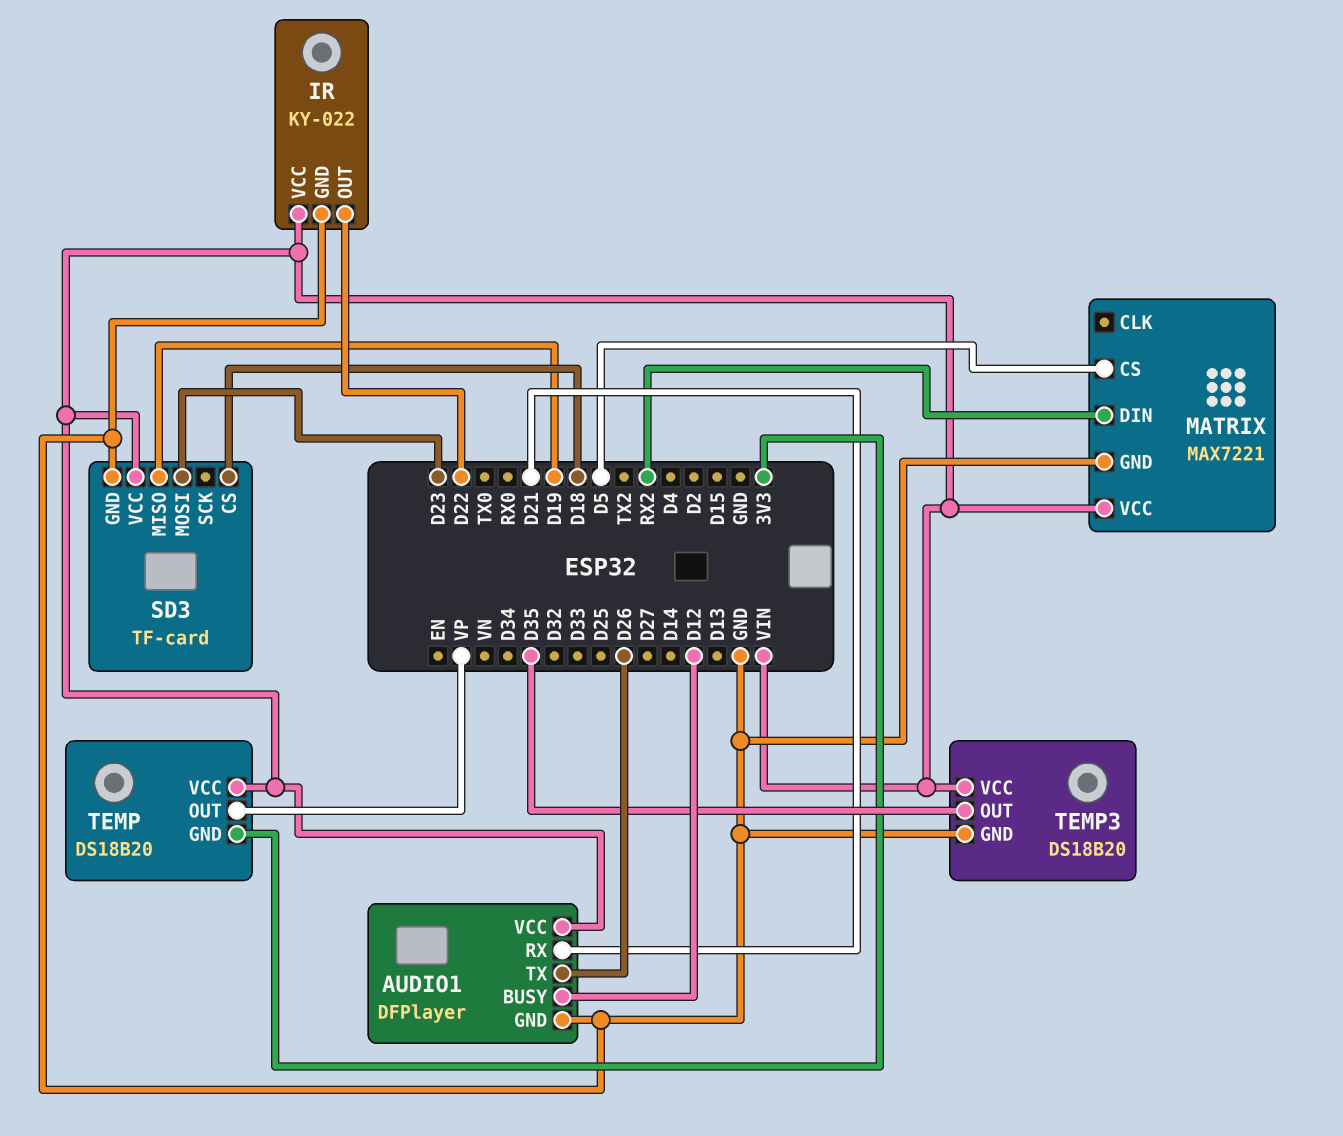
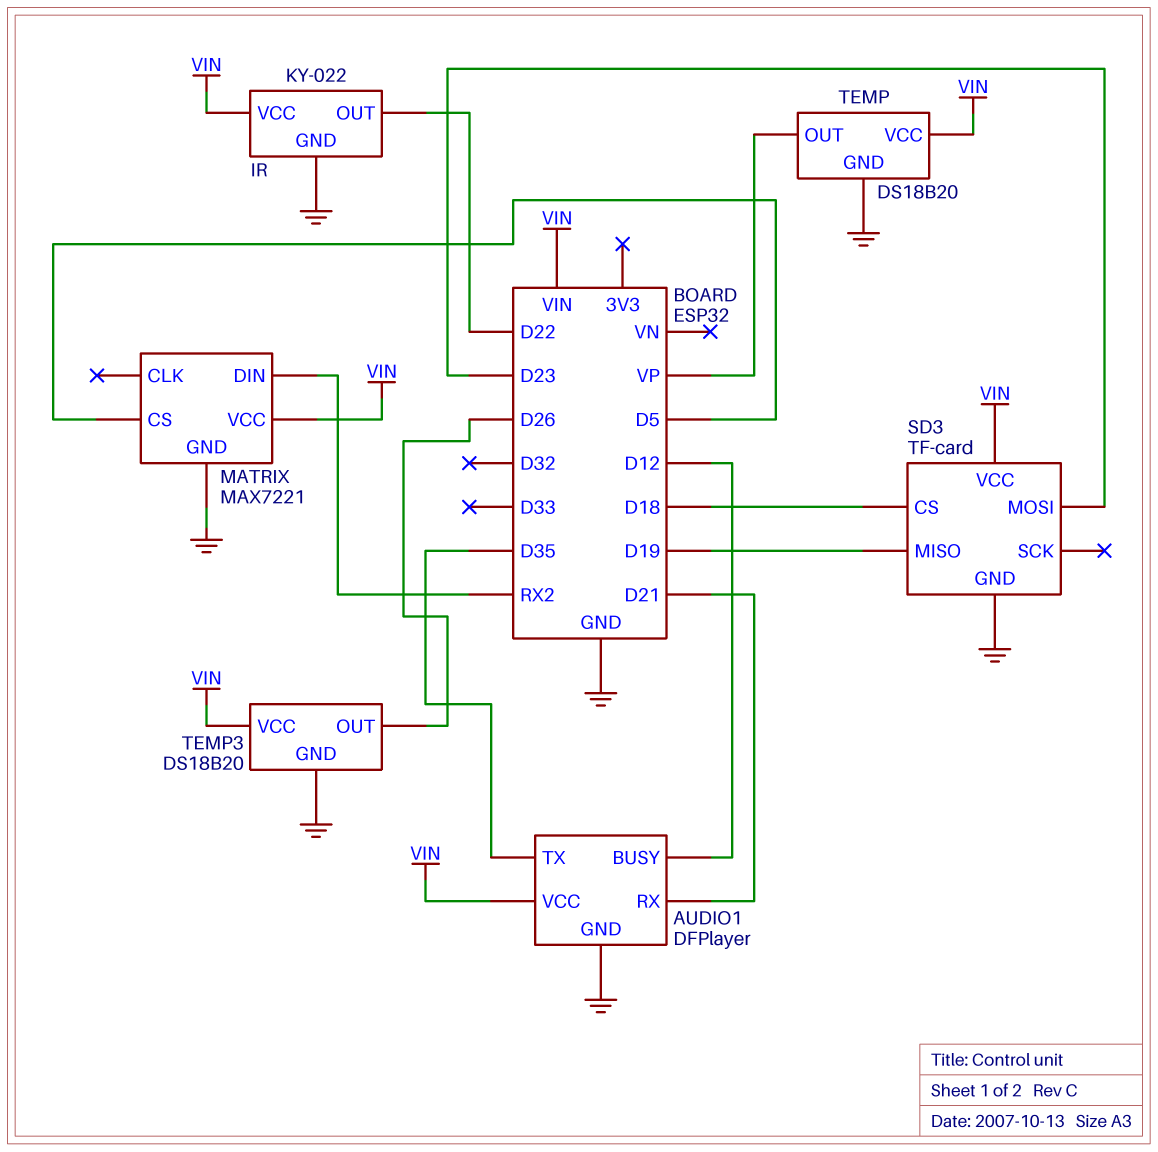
AUDIO1 pin TX: D26 -> D35
TEMP pin GND: 3V3 -> GND
TEMP3 pin OUT: D35 -> D26

